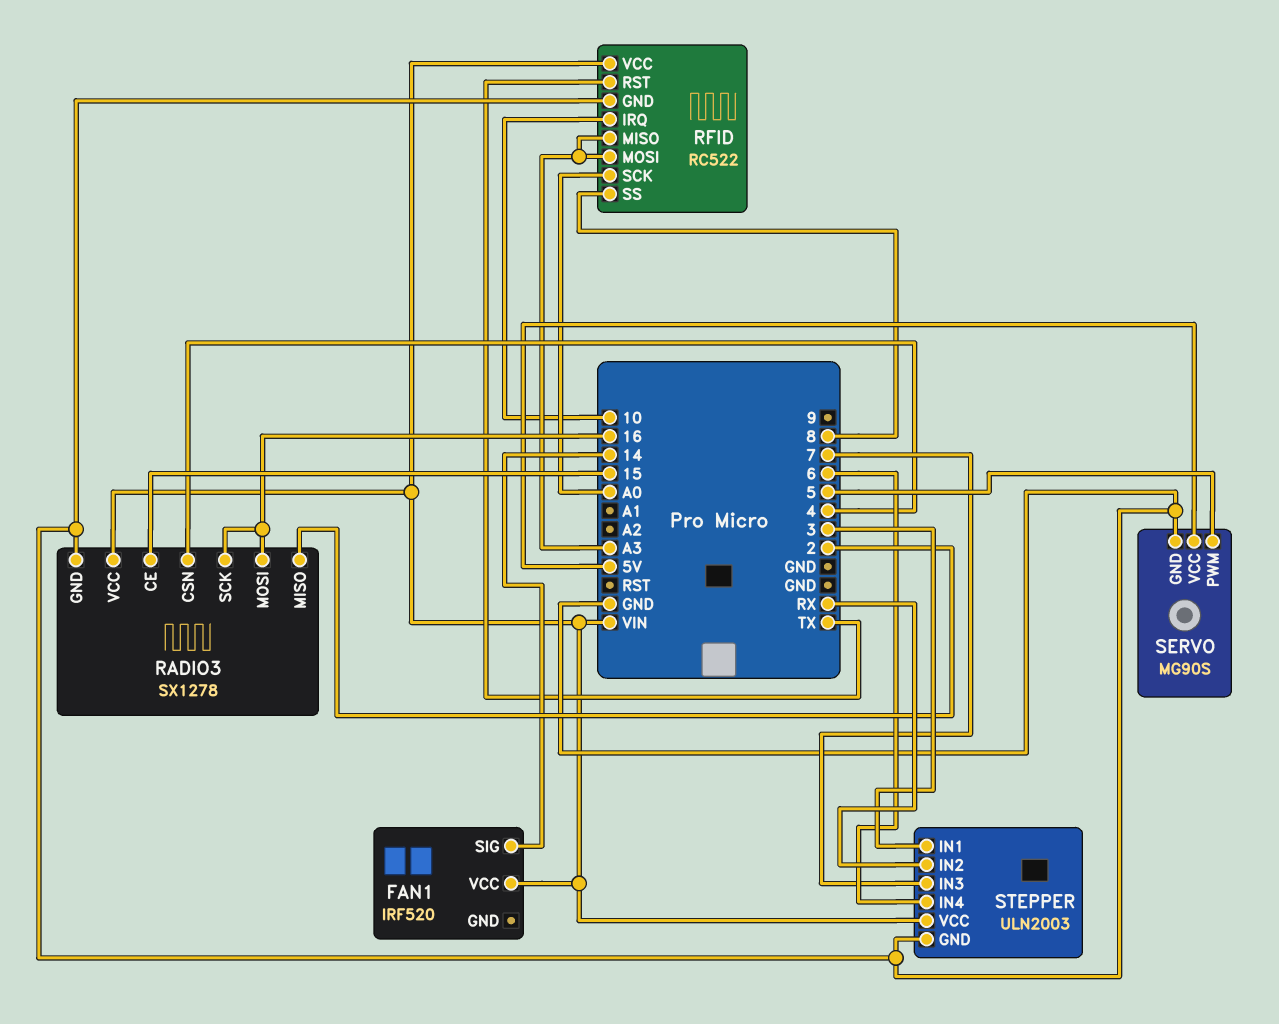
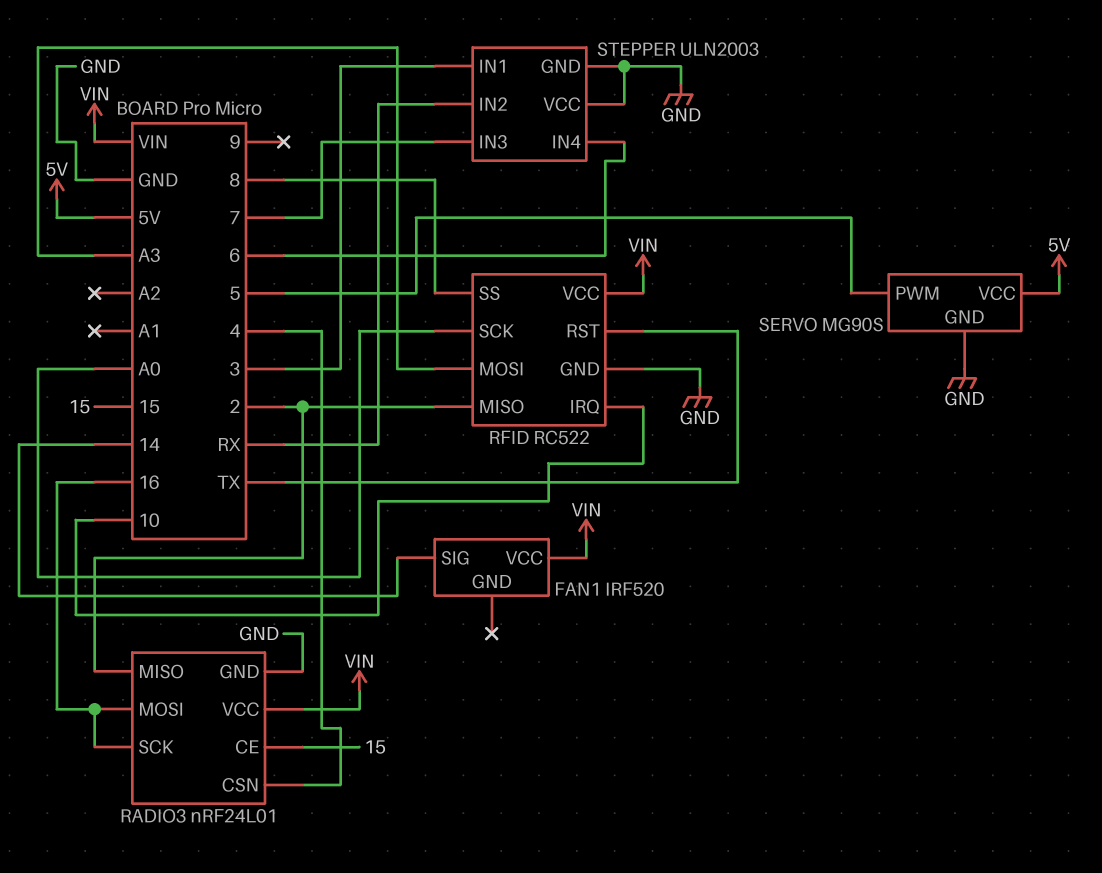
RADIO3: SX1278 -> nRF24L01
RFID pin MISO: A3 -> 2
STEPPER pin VCC: VIN -> GND

